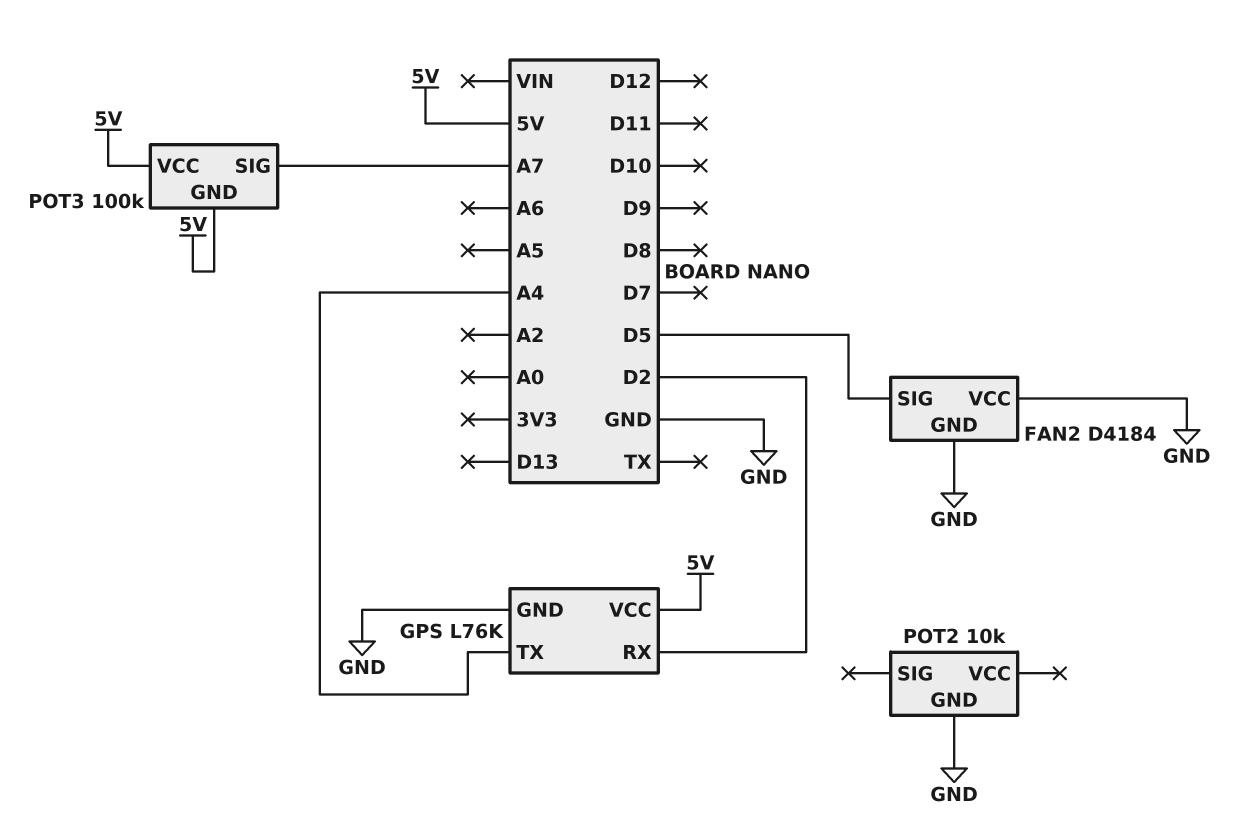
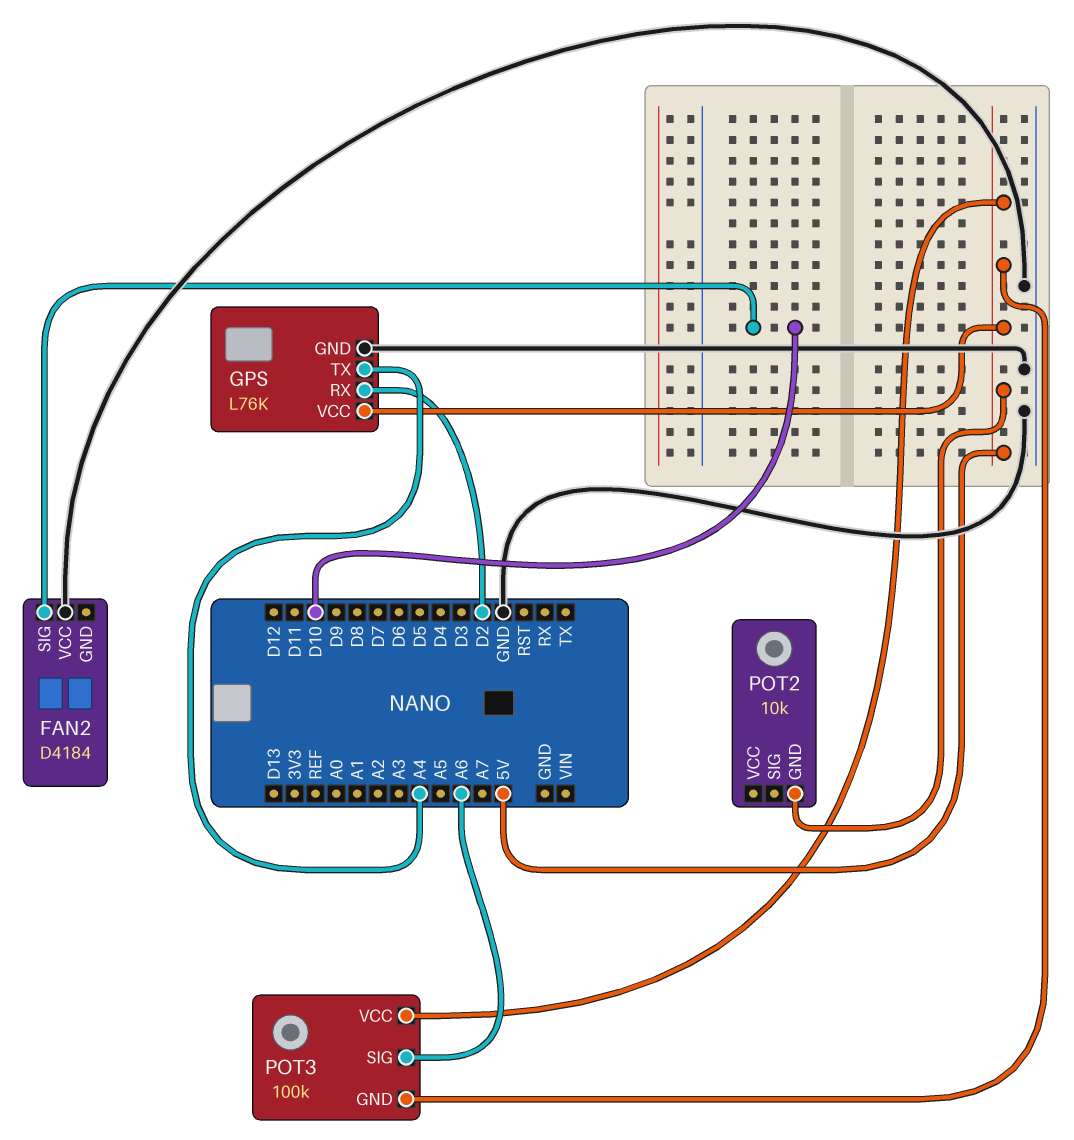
FAN2 pin GND: GND -> none
FAN2 pin SIG: D5 -> D10
POT2 pin GND: GND -> 5V
POT3 pin SIG: A7 -> A6

